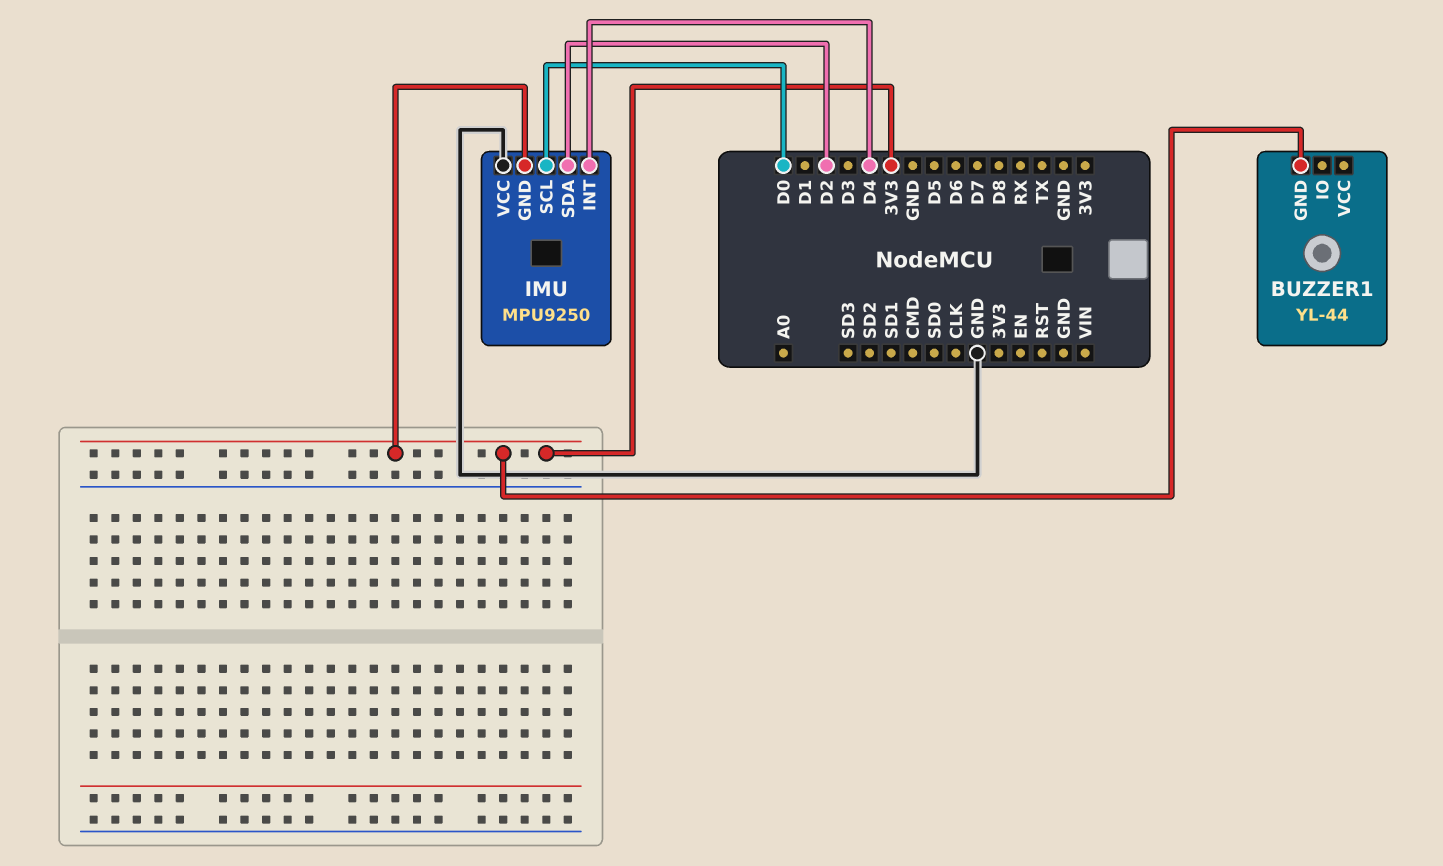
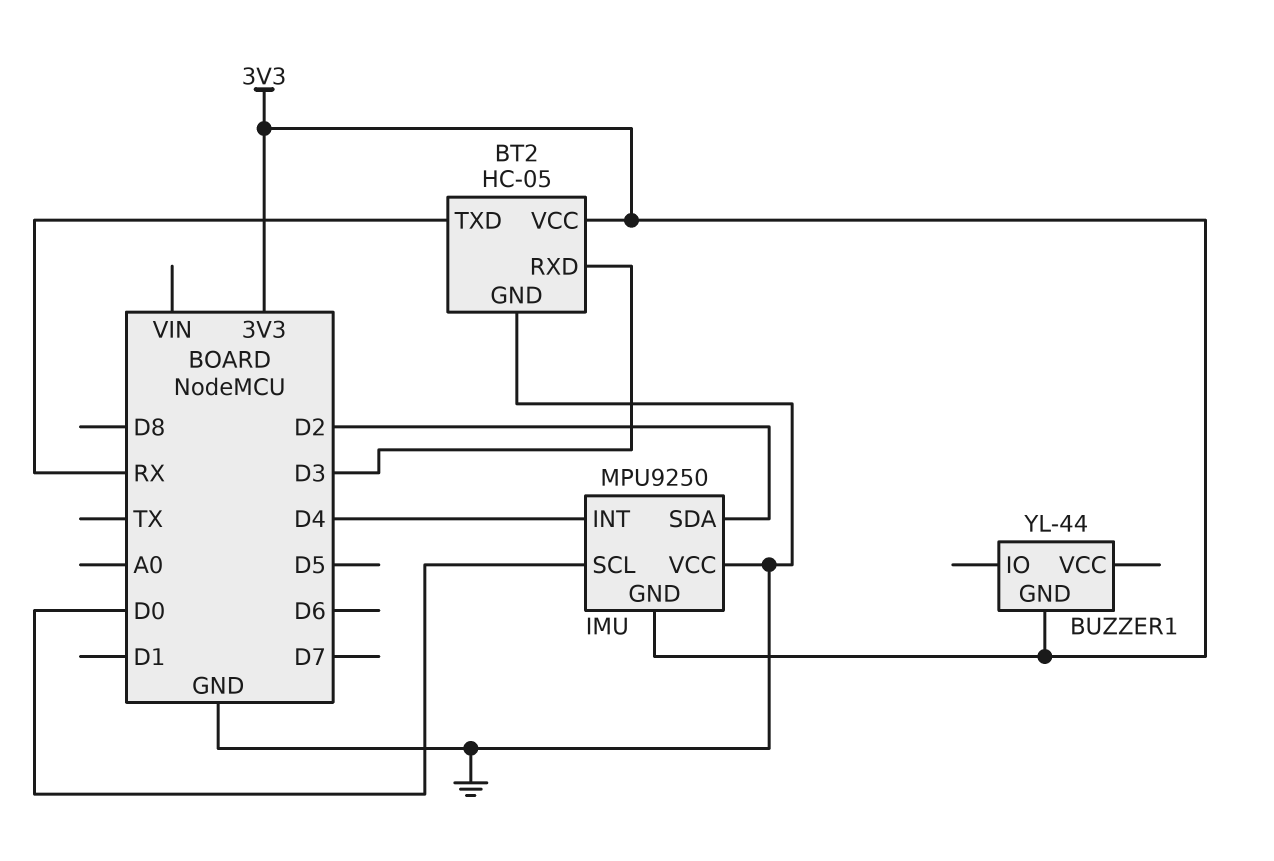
BT2: none -> HC-05
BT2 pin GND: none -> GND
BT2 pin RXD: none -> D3
BT2 pin TXD: none -> RX
BT2 pin VCC: none -> 3V3

